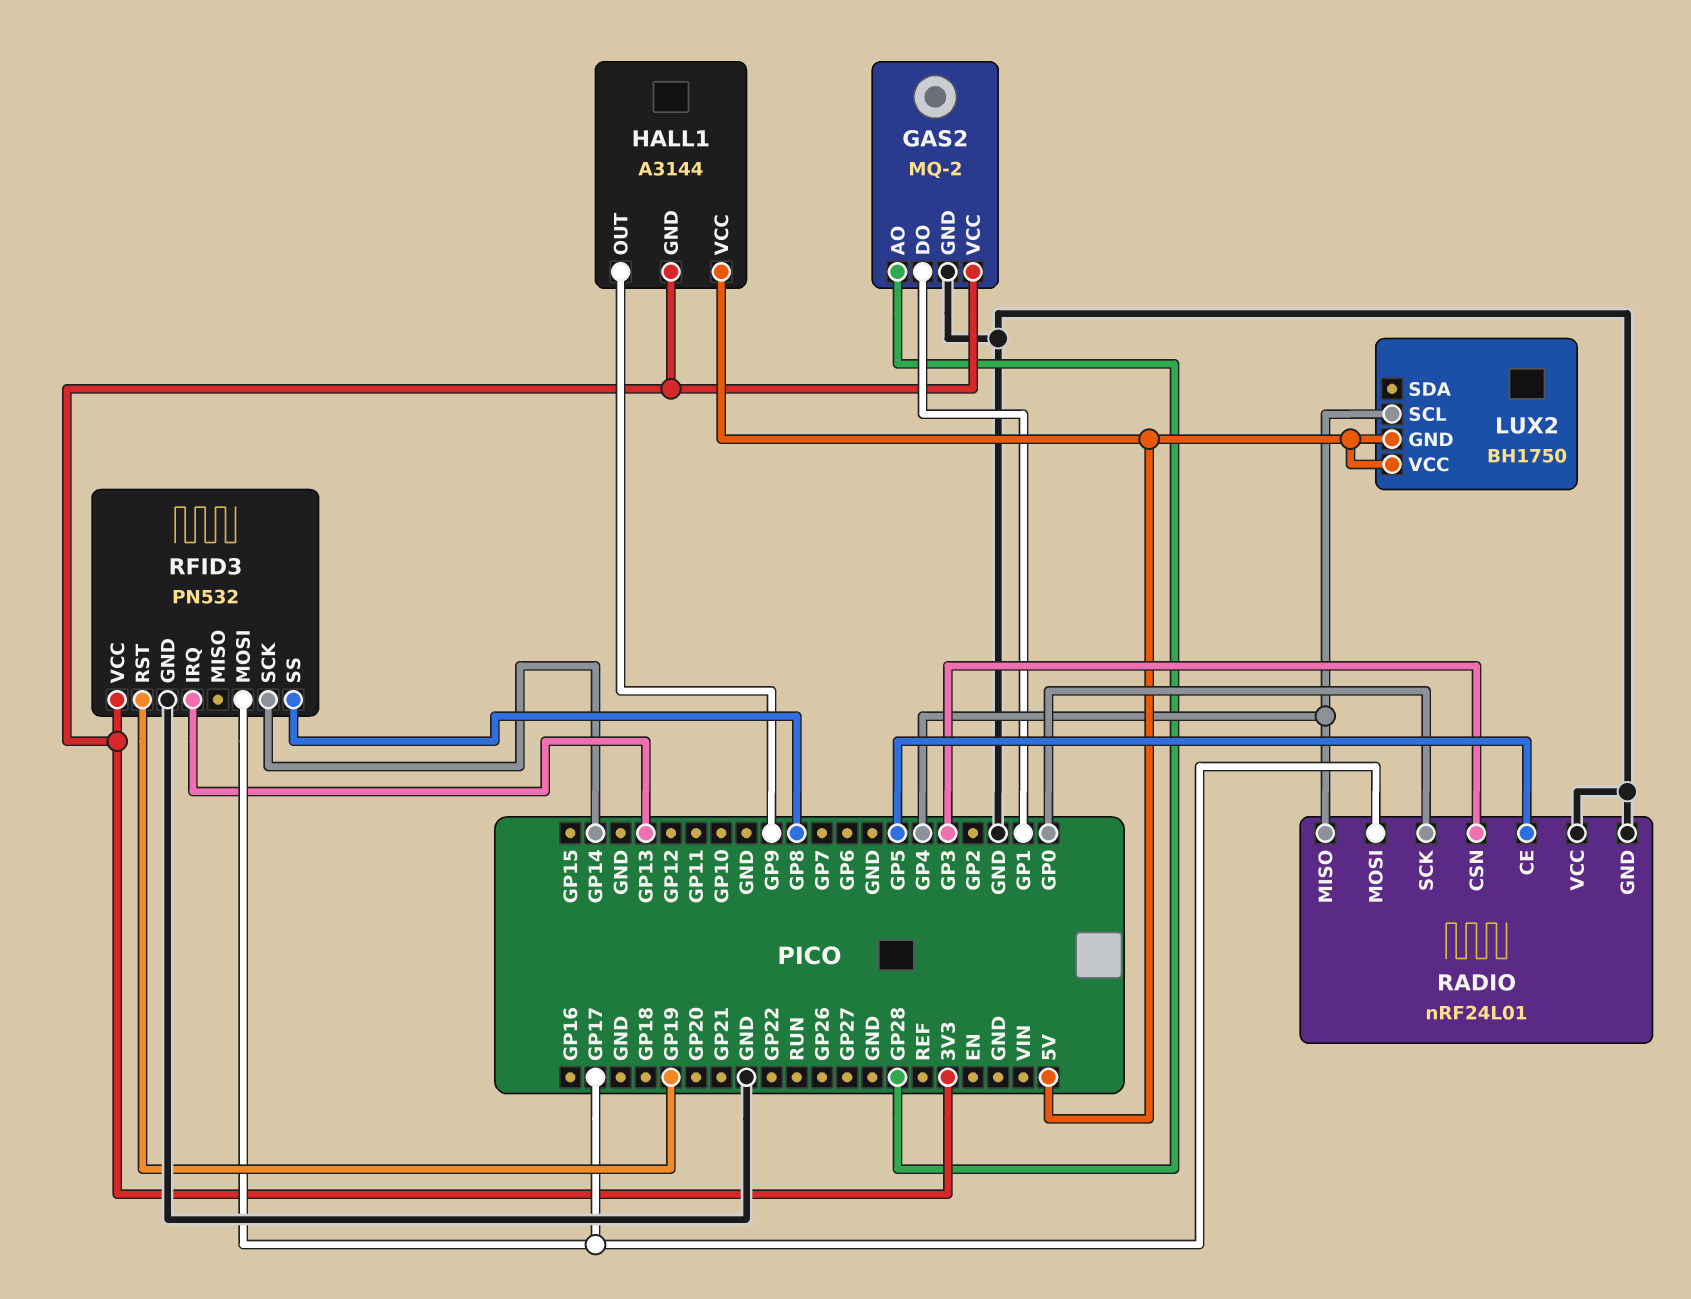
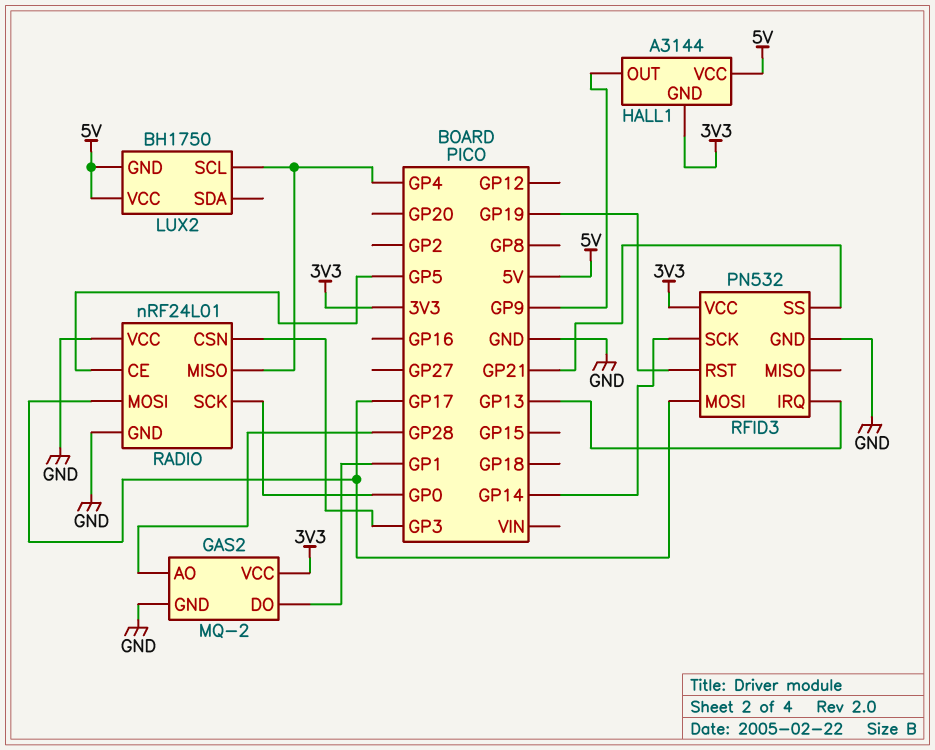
RFID3 pin SS: GP8 -> GP21

